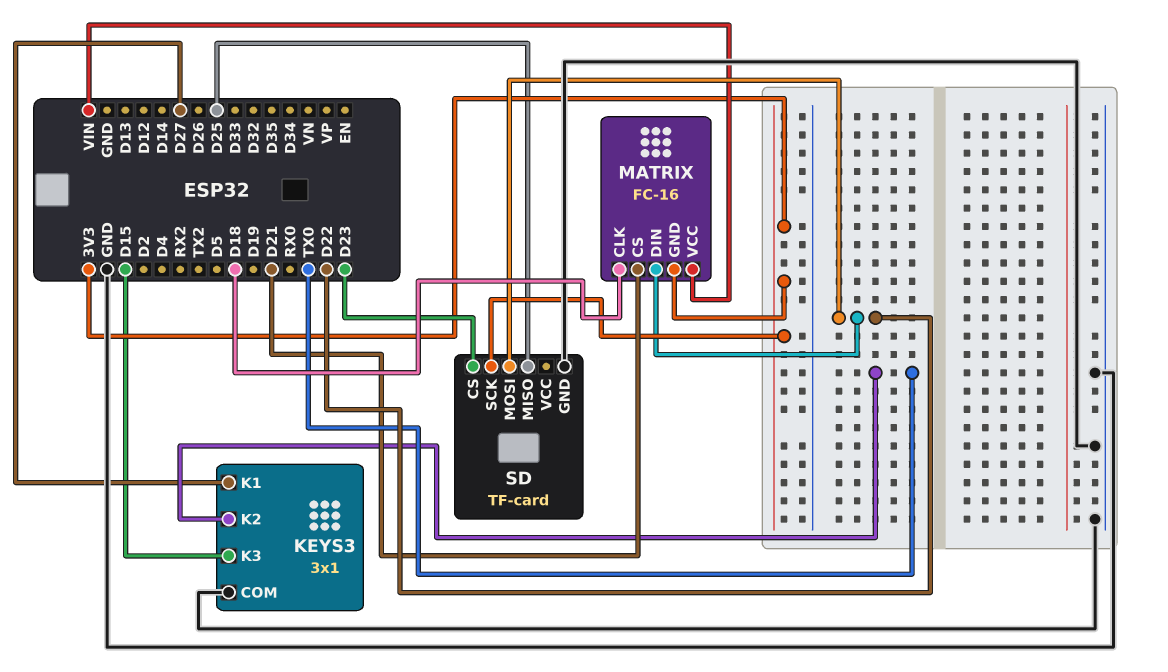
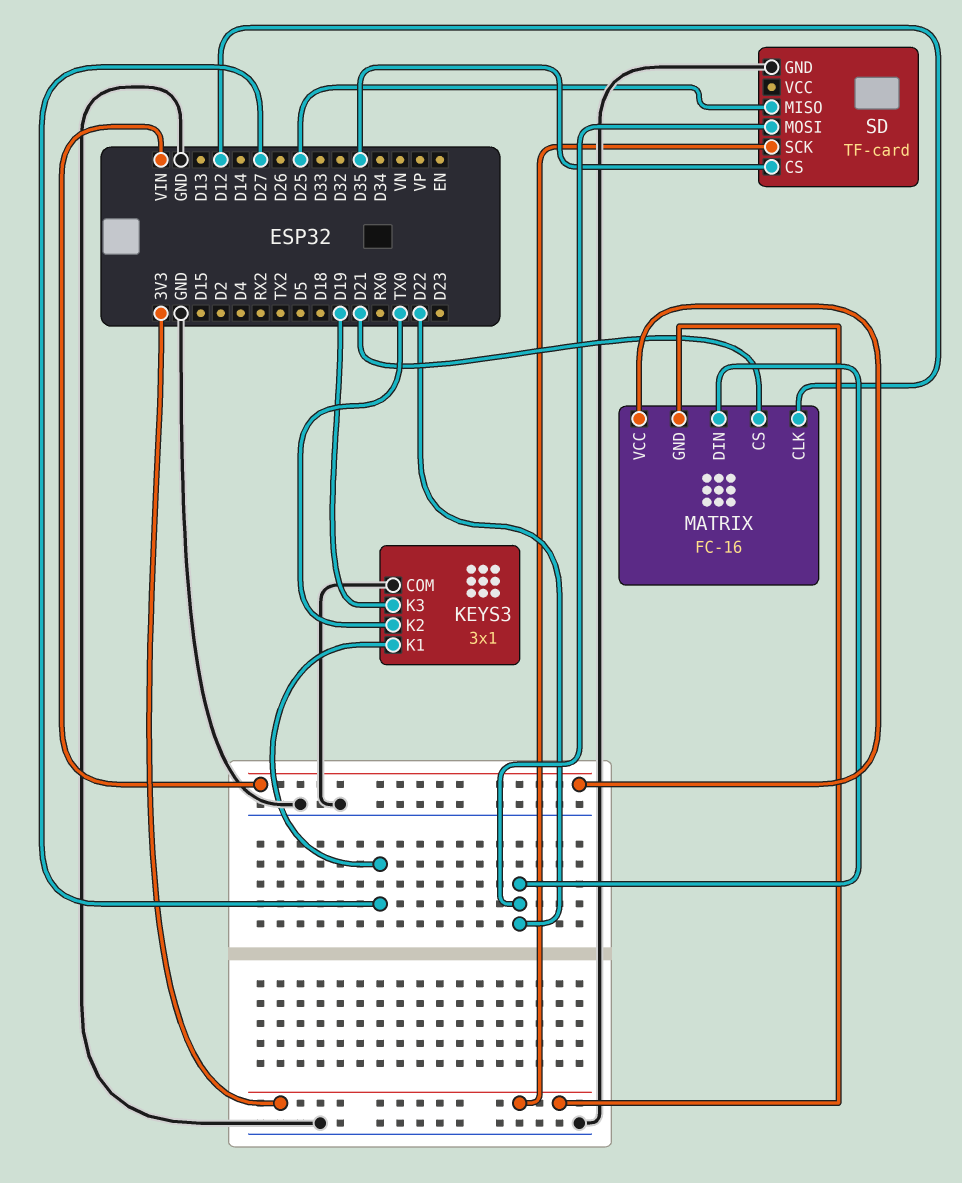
KEYS3 pin K3: D15 -> D19
MATRIX pin CLK: D18 -> D12
SD pin CS: D23 -> D35

